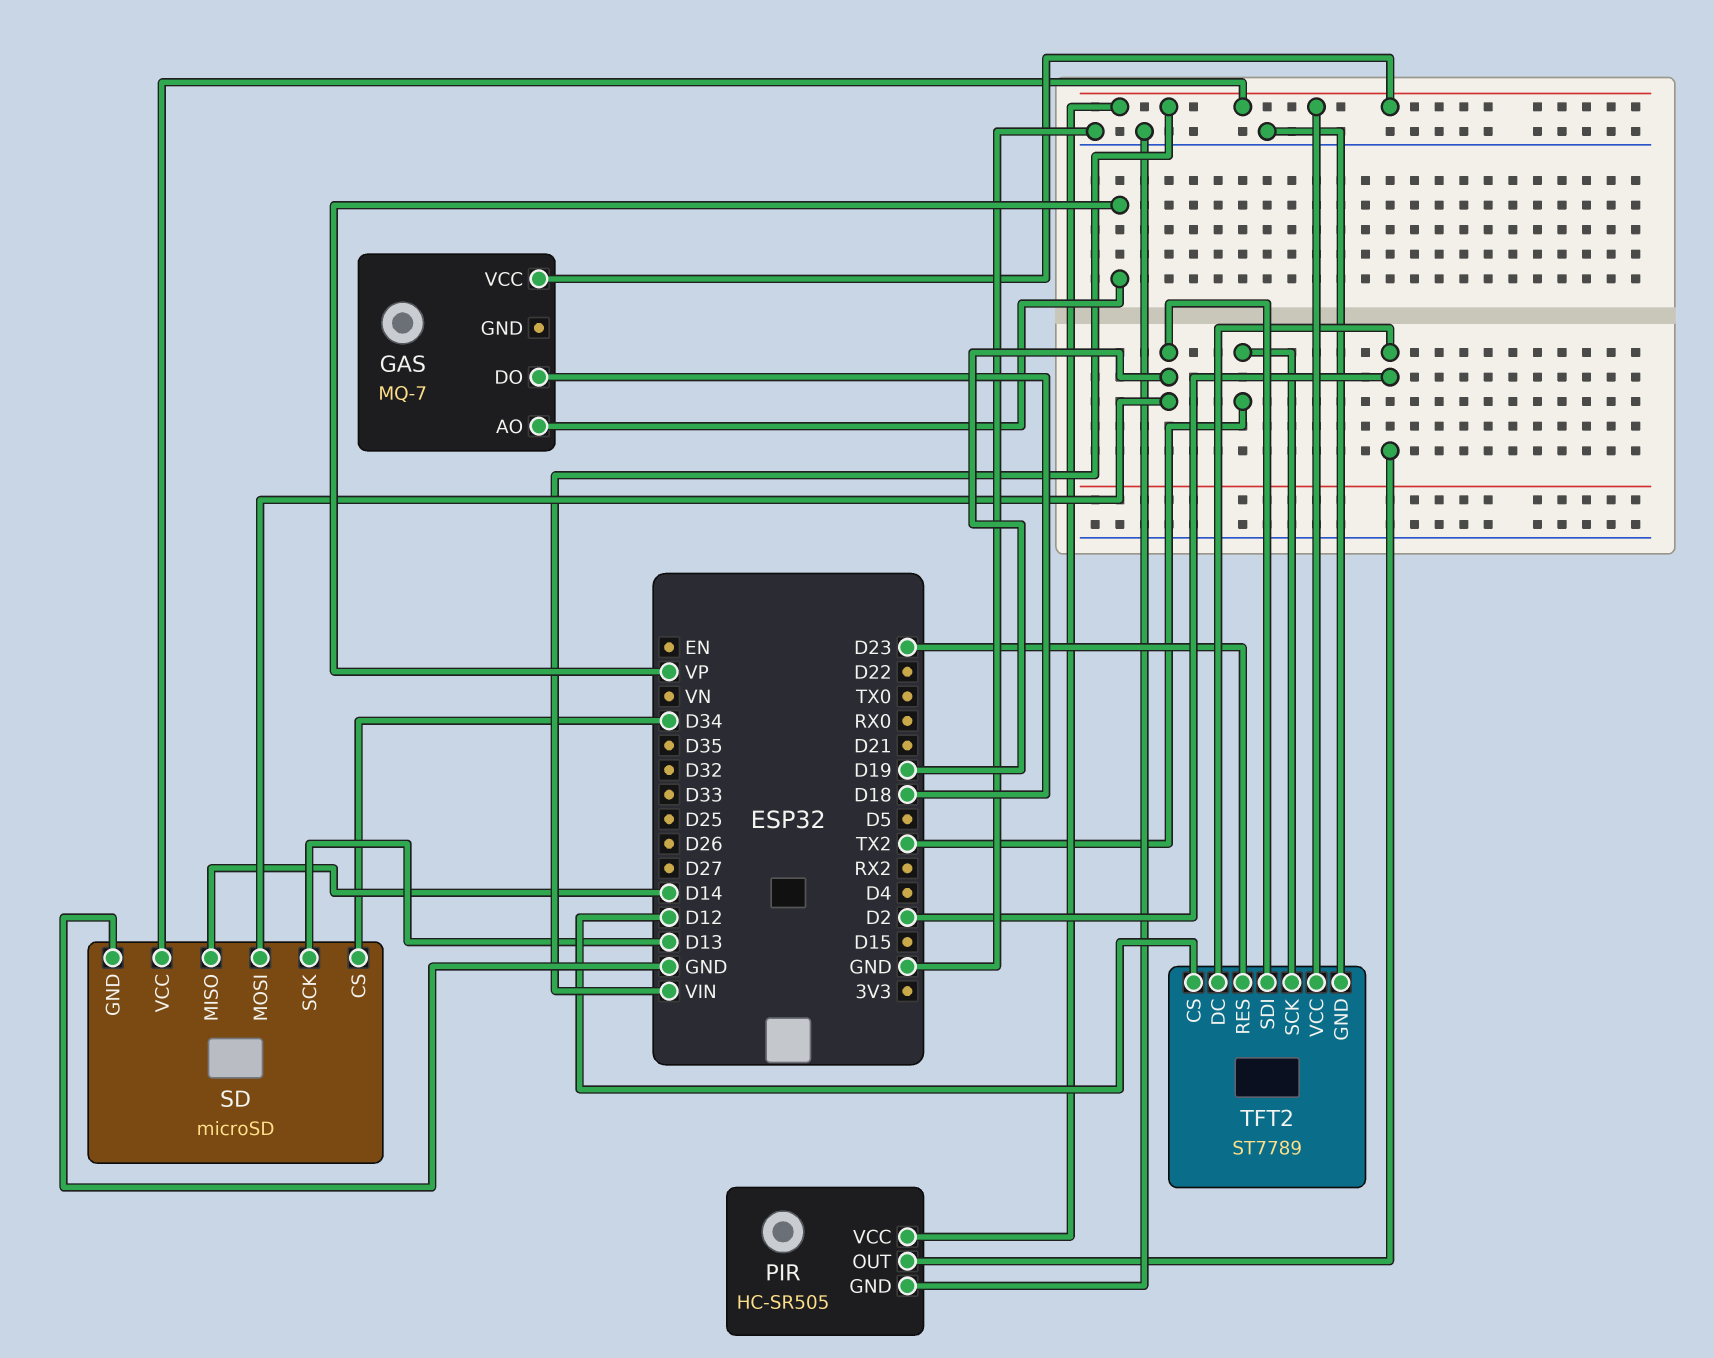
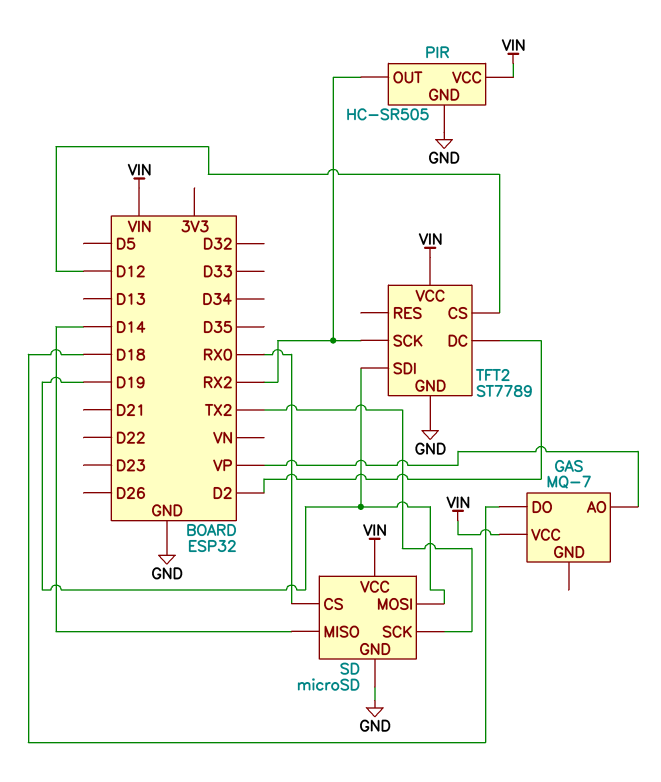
PIR pin OUT: D2 -> RX2
SD pin CS: D34 -> RX0
SD pin SCK: D13 -> TX2
TFT2 pin RES: D23 -> none
TFT2 pin SCK: TX2 -> RX2

